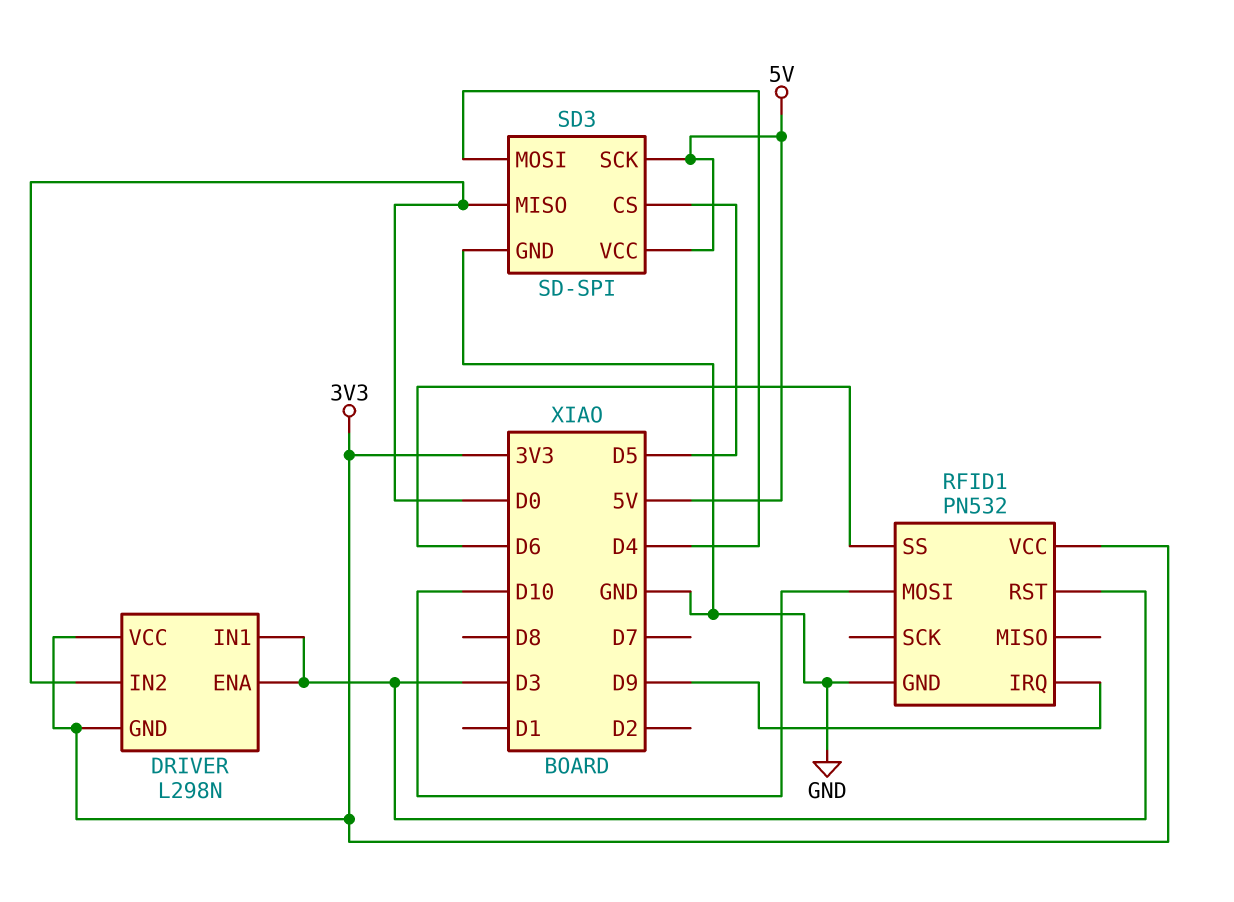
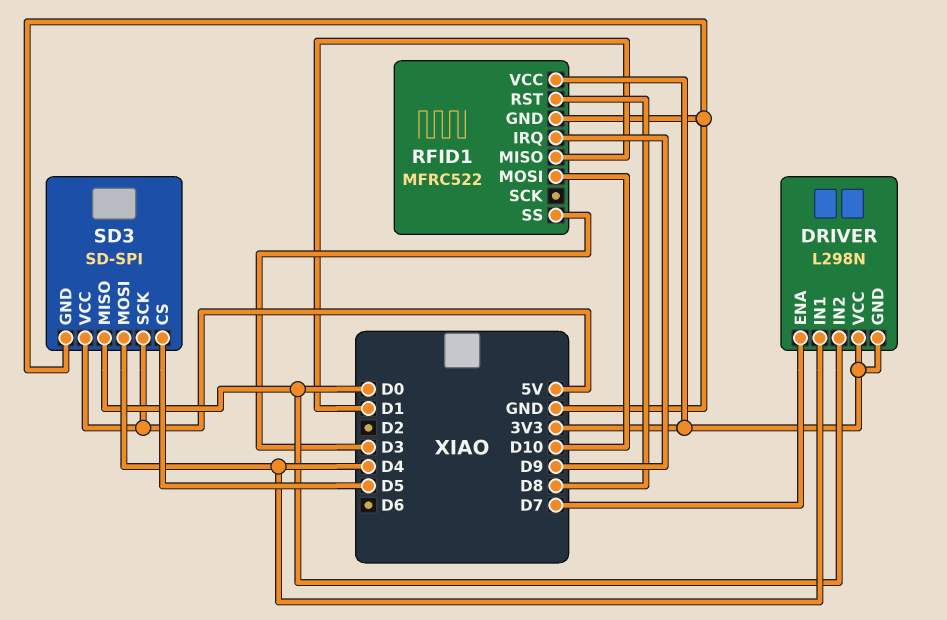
DRIVER pin ENA: D3 -> D7
DRIVER pin IN1: D3 -> D4
RFID1: PN532 -> MFRC522
RFID1 pin MISO: none -> D1
RFID1 pin RST: D3 -> D8
RFID1 pin SS: D6 -> D3

